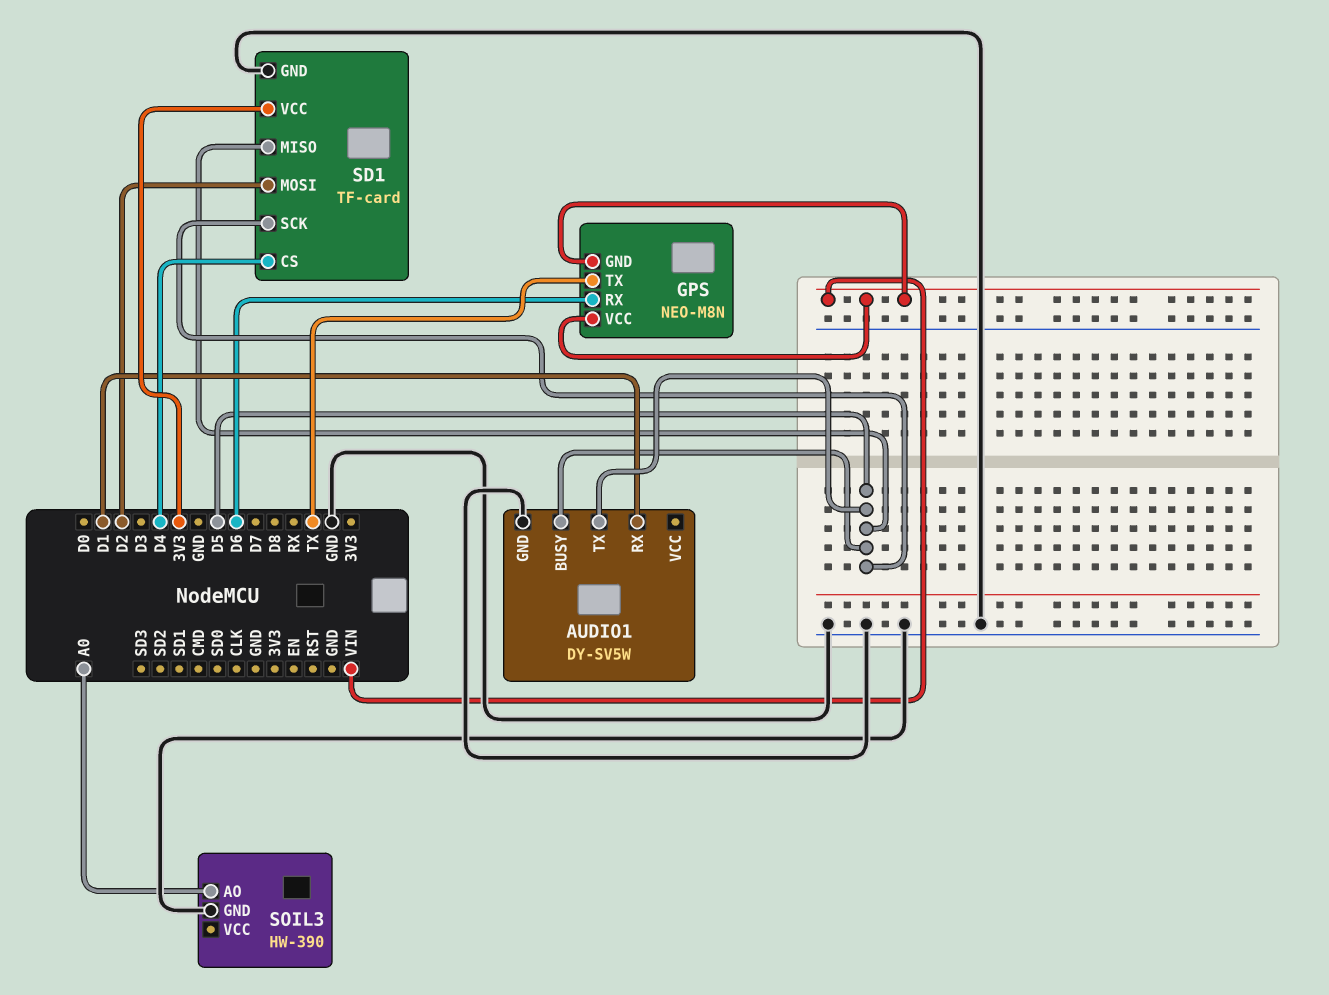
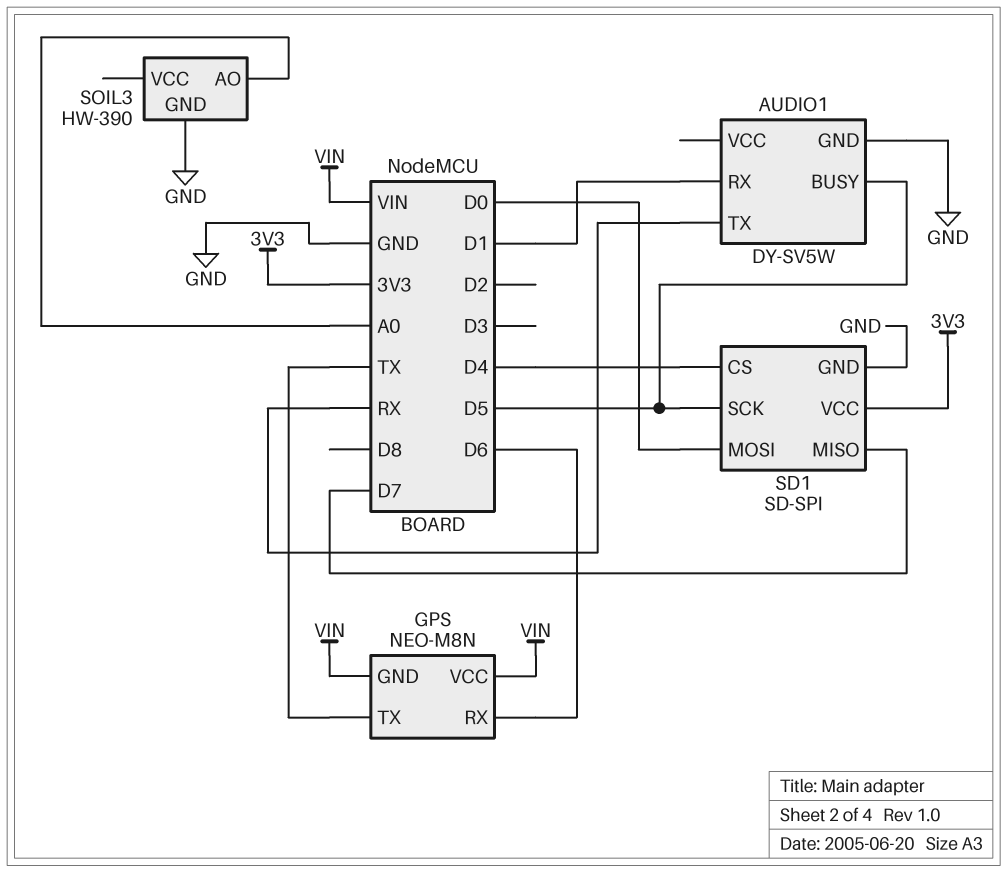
AUDIO1 pin TX: D5 -> RX
SD1: TF-card -> SD-SPI
SD1 pin MISO: D5 -> D7
SD1 pin MOSI: D2 -> D0

